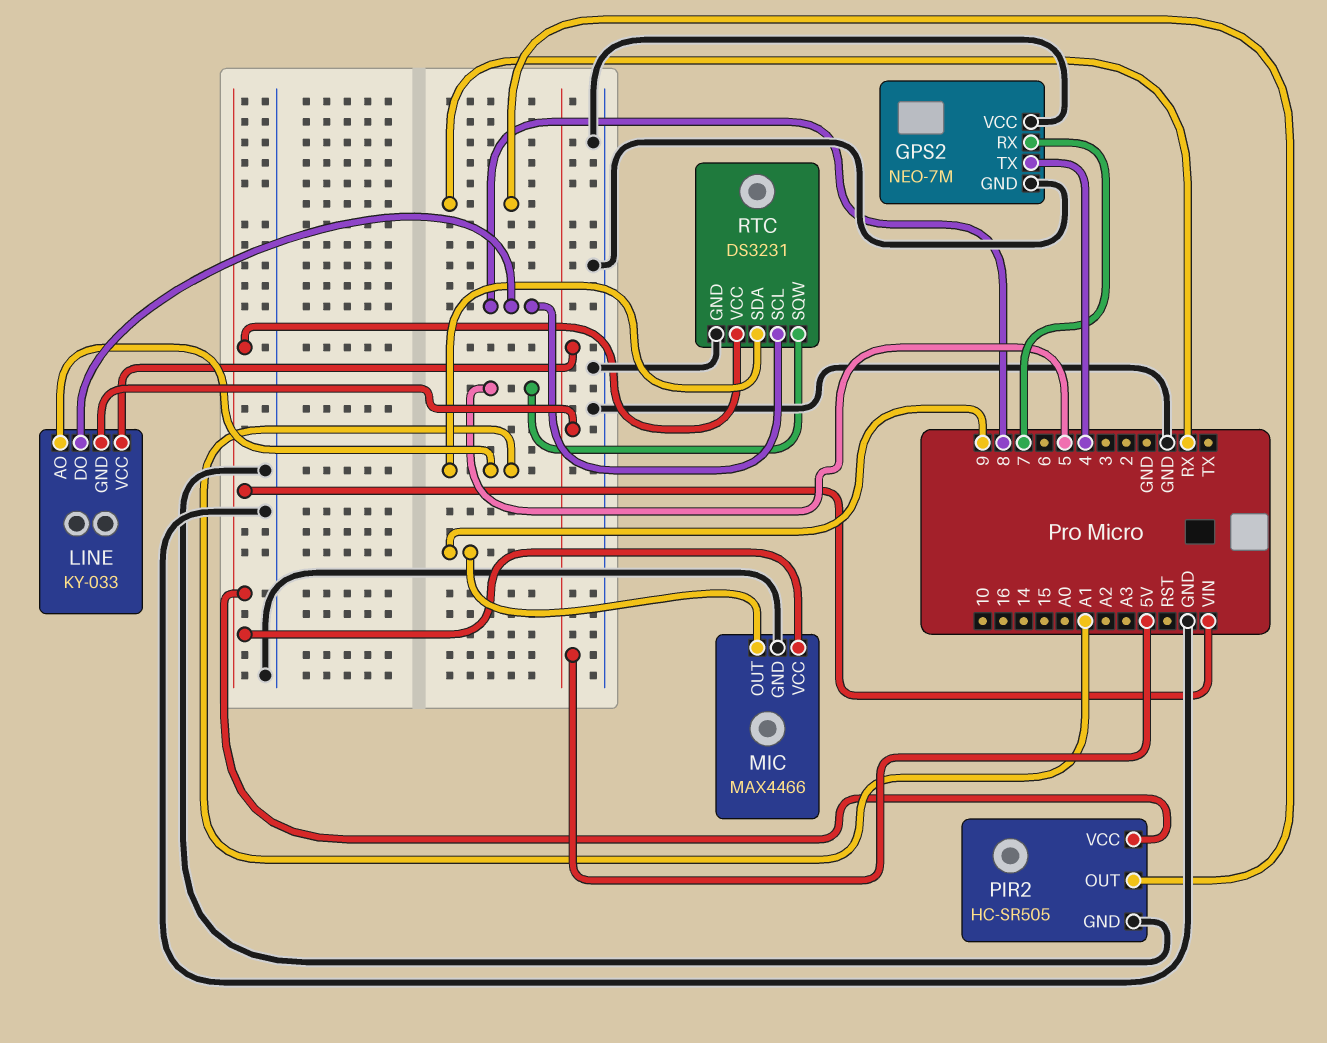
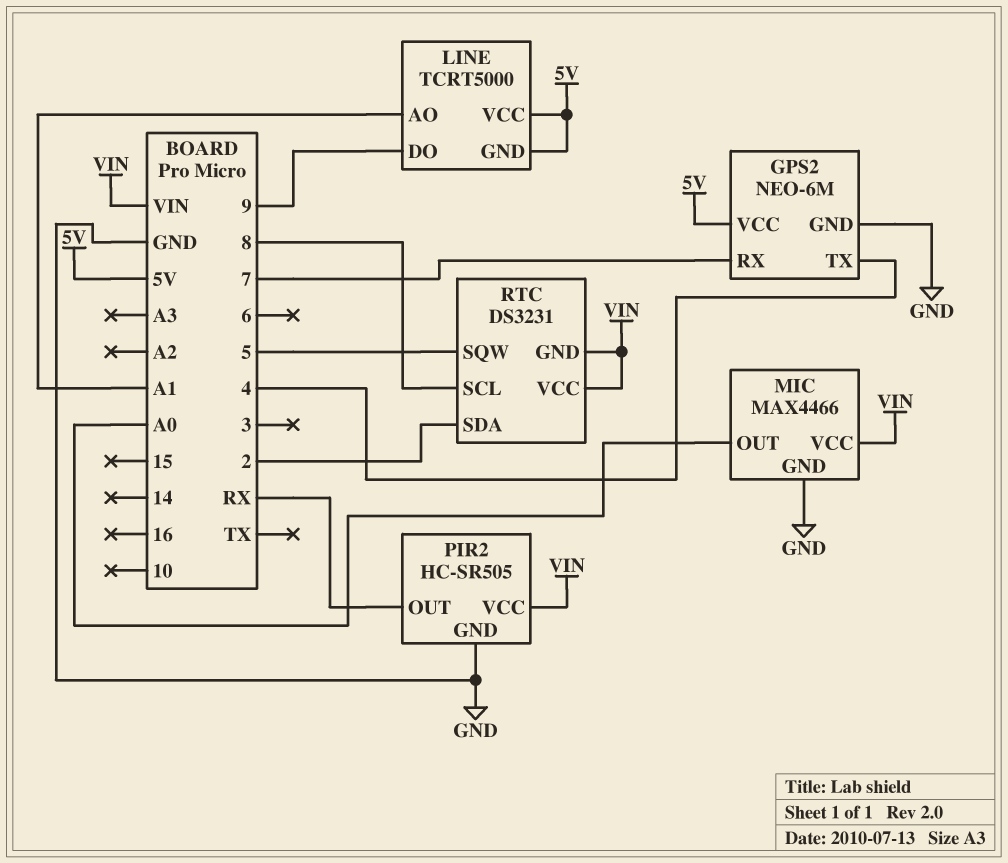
GPS2: NEO-7M -> NEO-6M
GPS2 pin VCC: GND -> 5V
LINE: KY-033 -> TCRT5000
LINE pin DO: 8 -> 9
MIC pin OUT: 9 -> A0
RTC pin GND: GND -> VIN
RTC pin SDA: A1 -> 2

